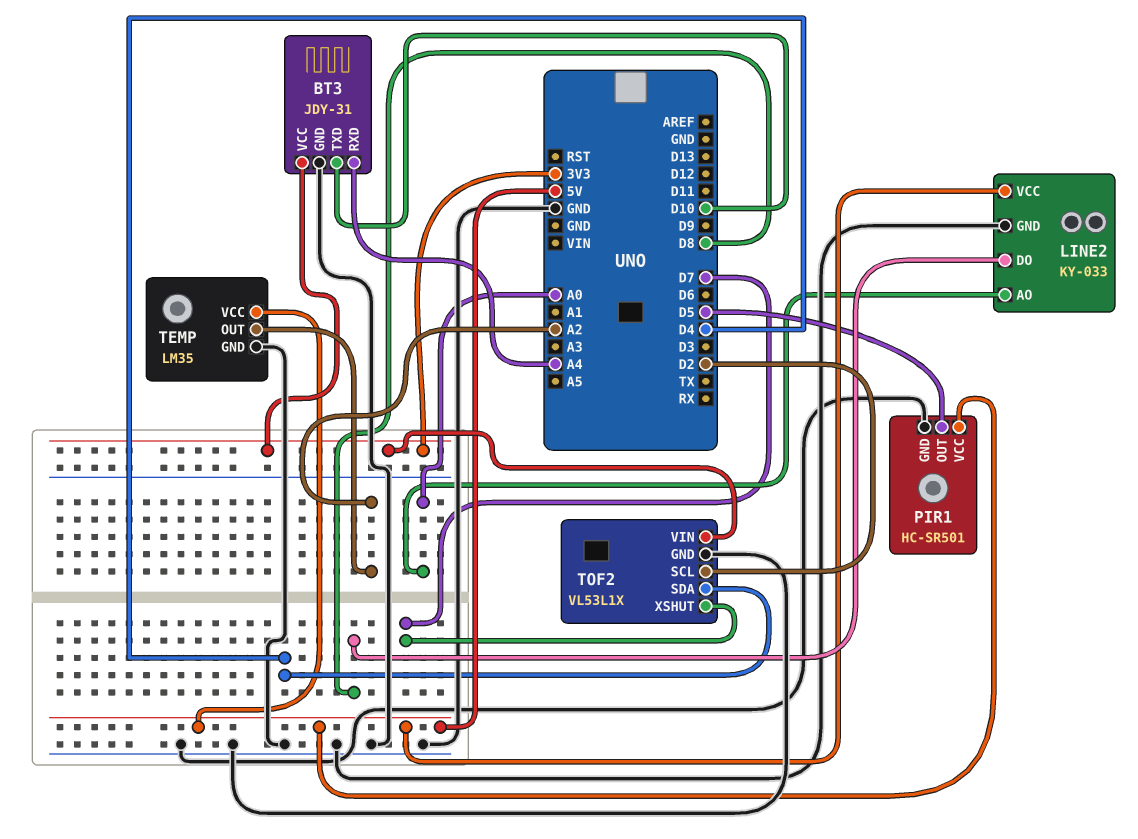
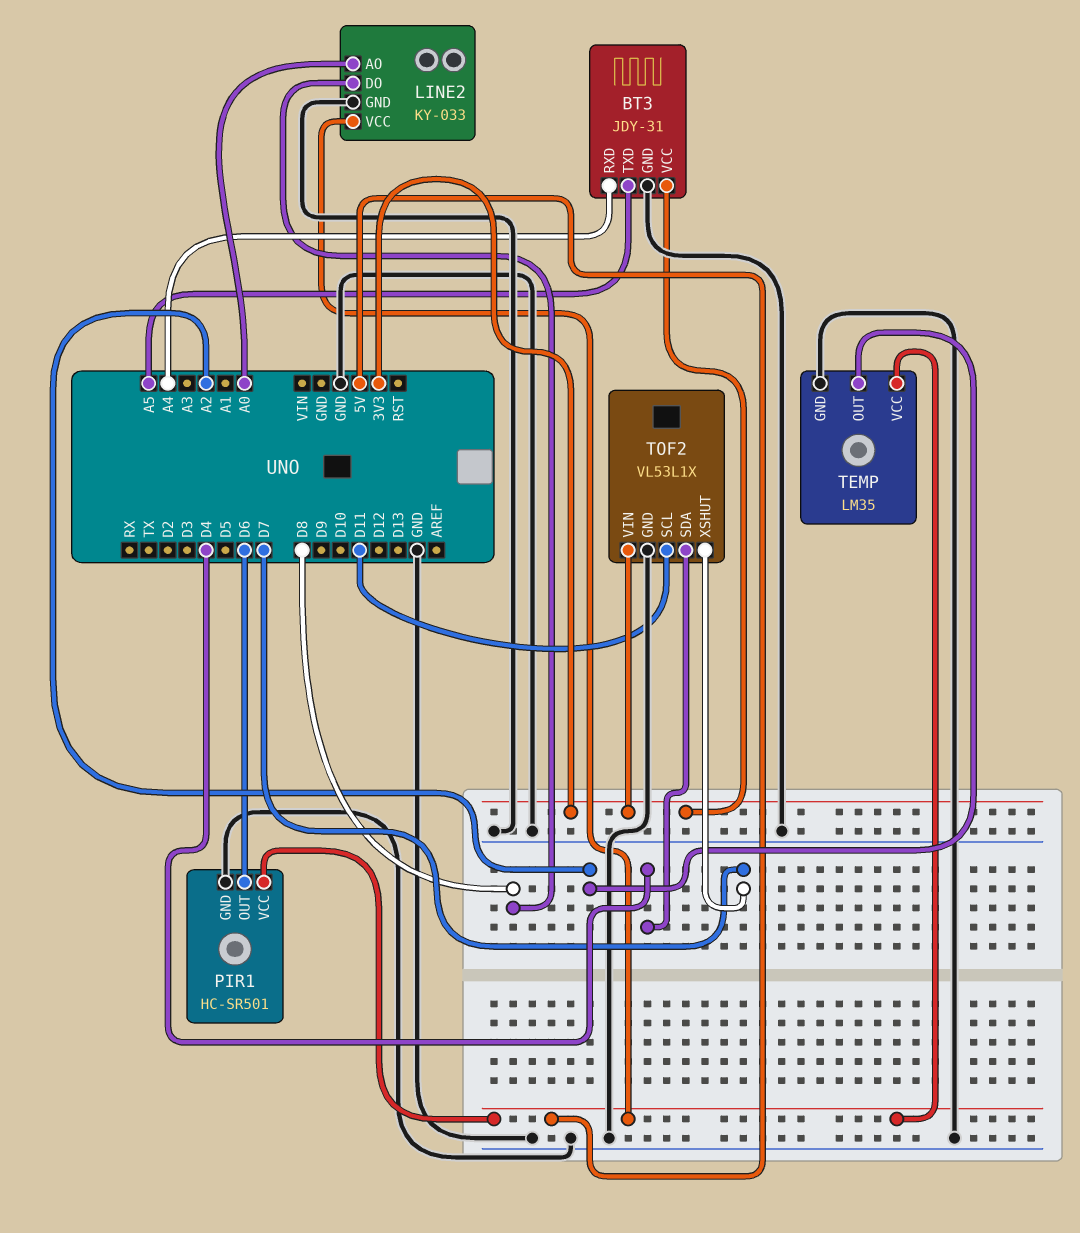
BT3 pin TXD: D10 -> A5
PIR1 pin OUT: D5 -> D6
TOF2 pin SCL: D2 -> D11

